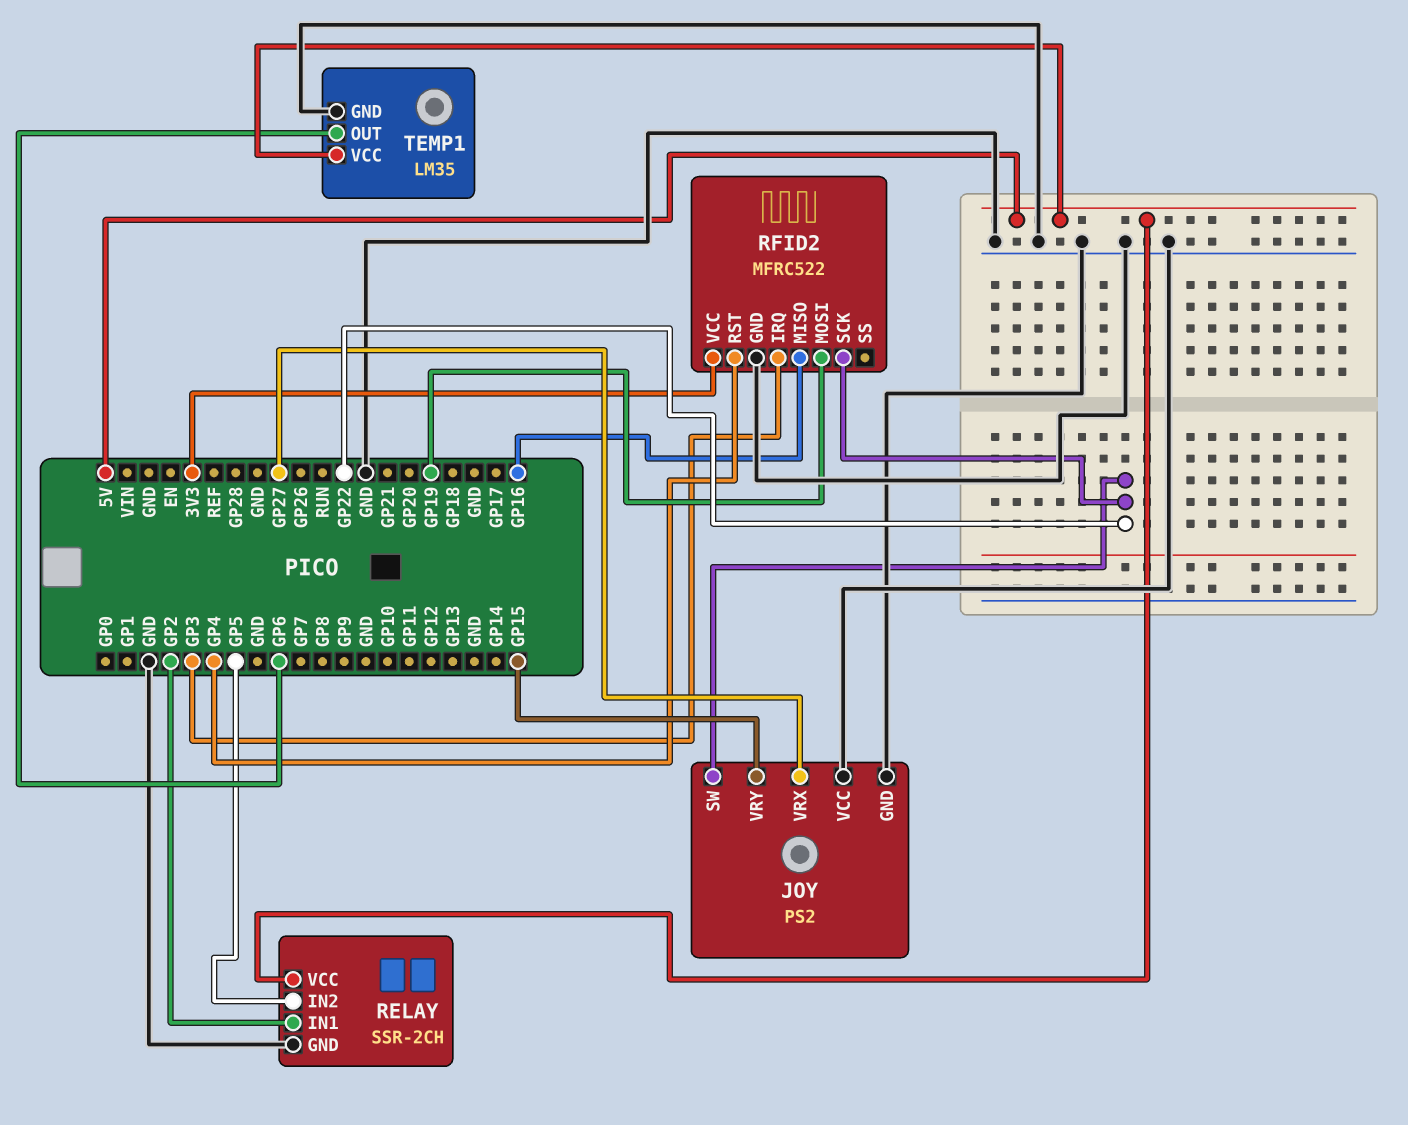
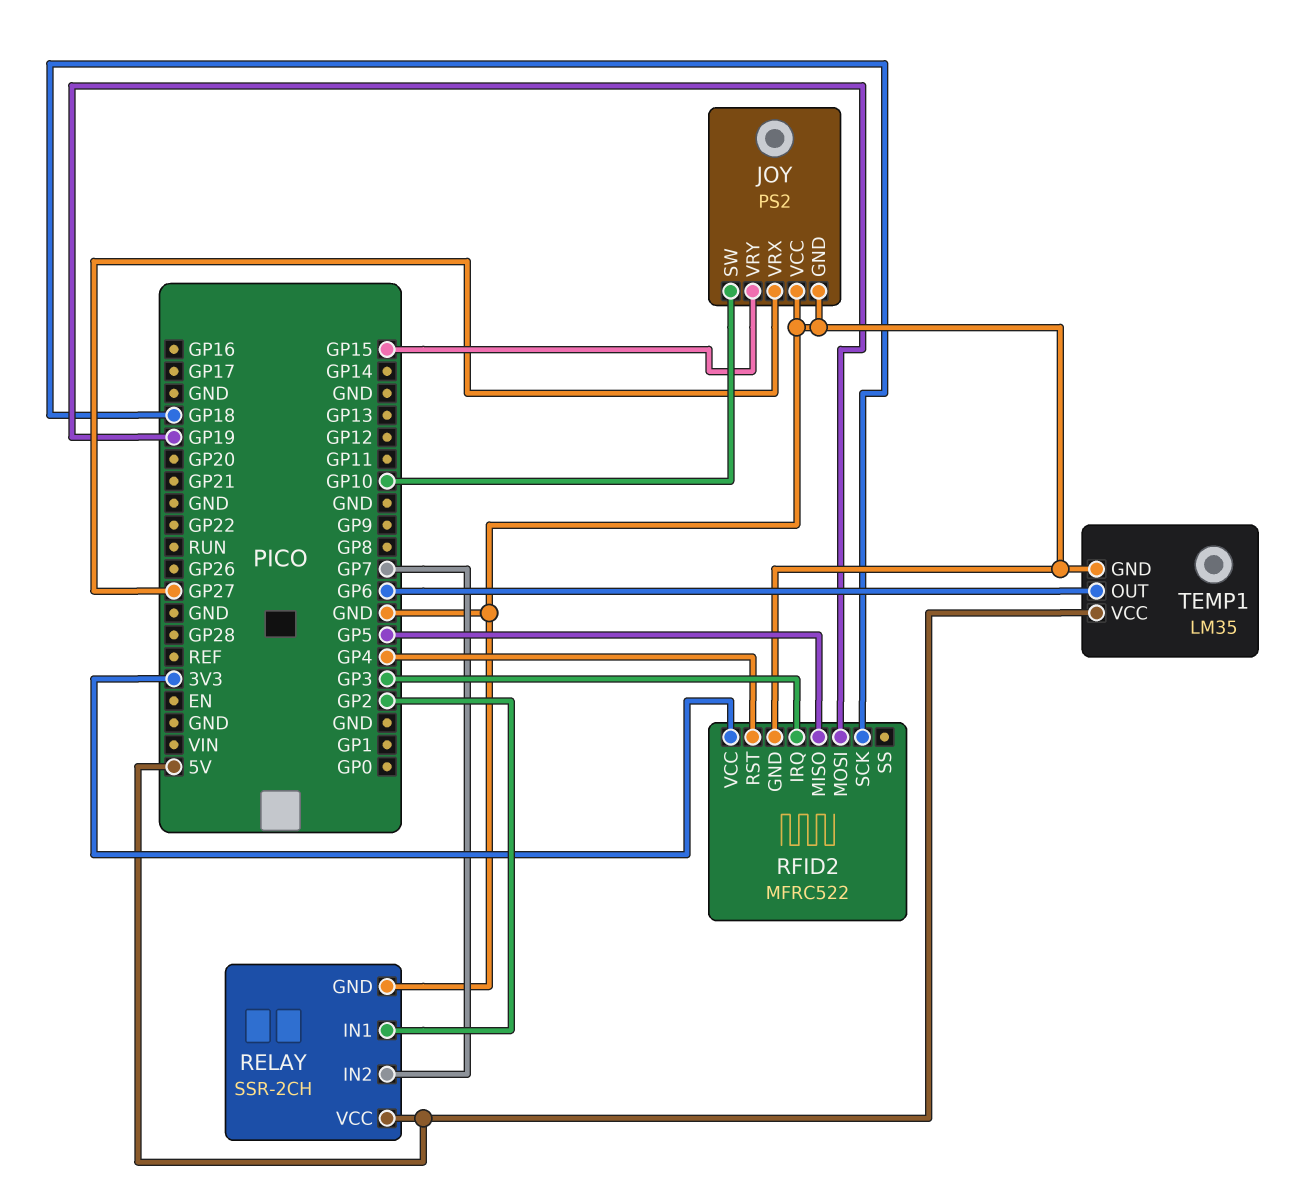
JOY pin SW: GP22 -> GP10
RELAY pin IN2: GP5 -> GP7
RFID2 pin MISO: GP16 -> GP5
RFID2 pin SCK: GP22 -> GP18

